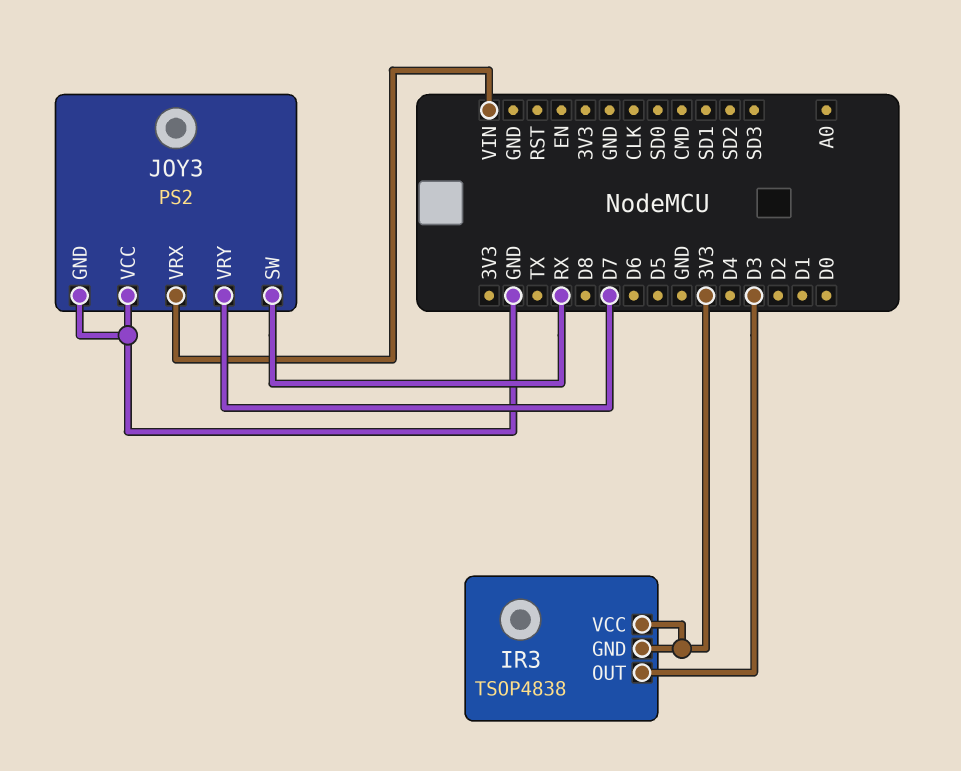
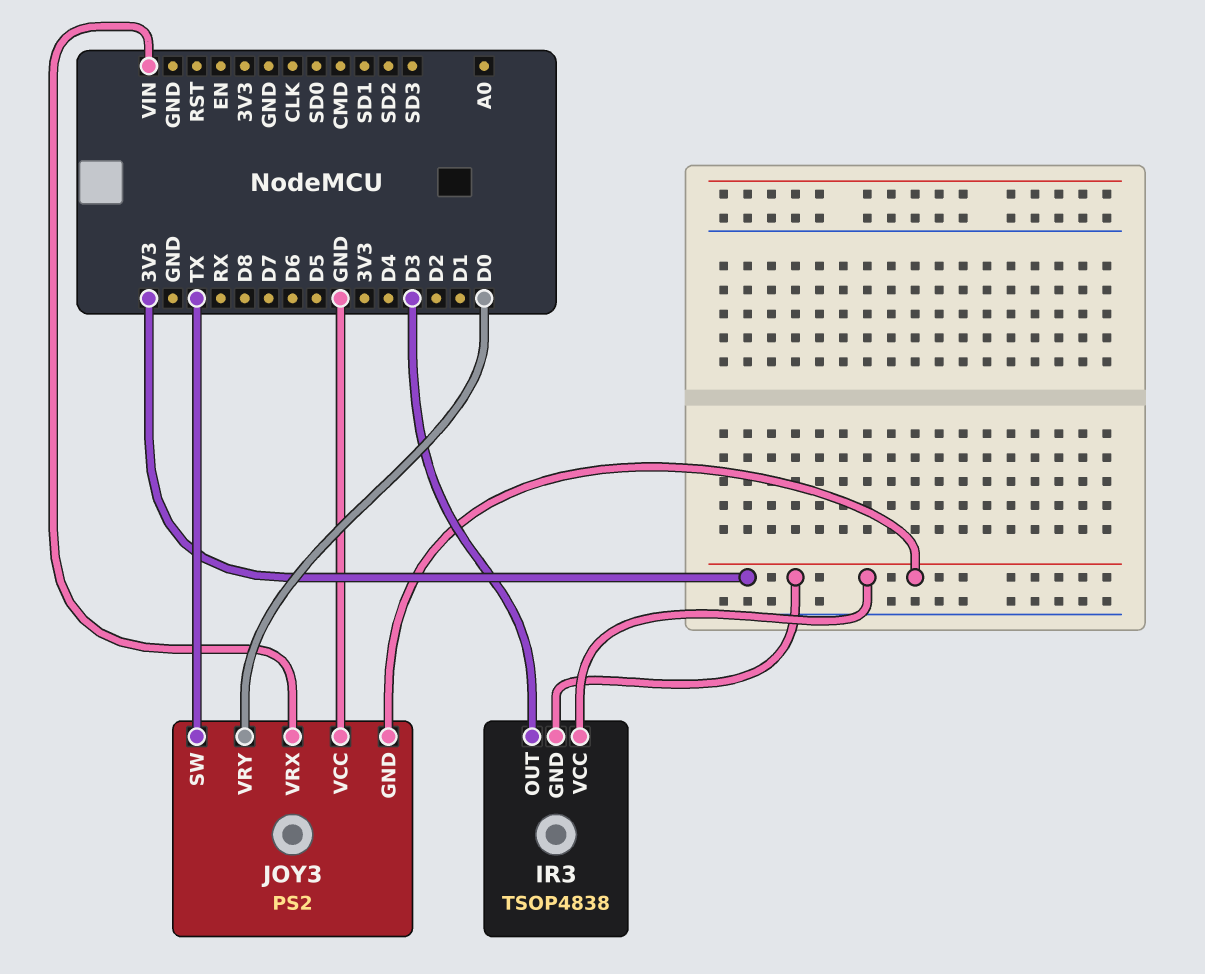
JOY3 pin GND: GND -> 3V3
JOY3 pin SW: RX -> TX
JOY3 pin VRY: D7 -> D0

